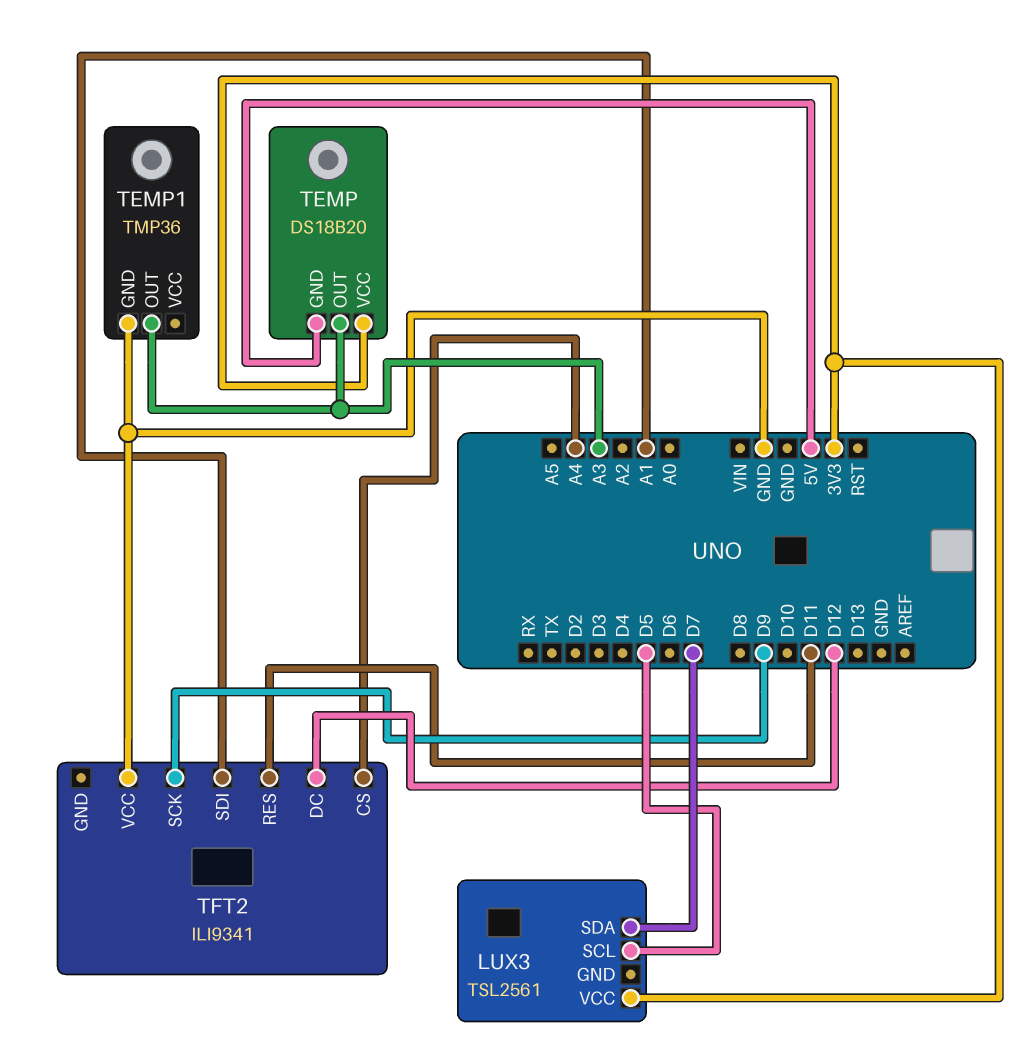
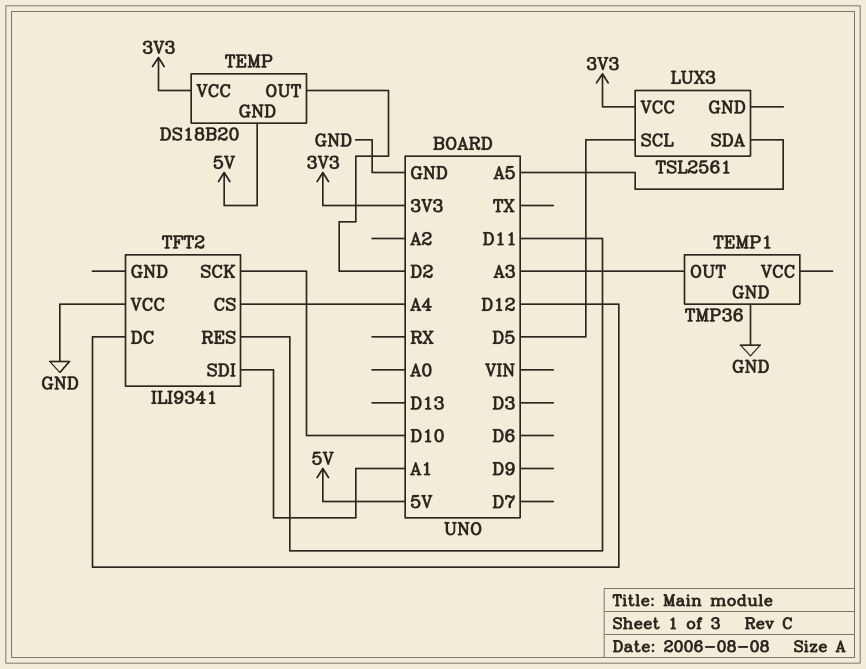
LUX3 pin SDA: D7 -> A5
TEMP pin OUT: A3 -> D2
TFT2 pin SCK: D9 -> D10

